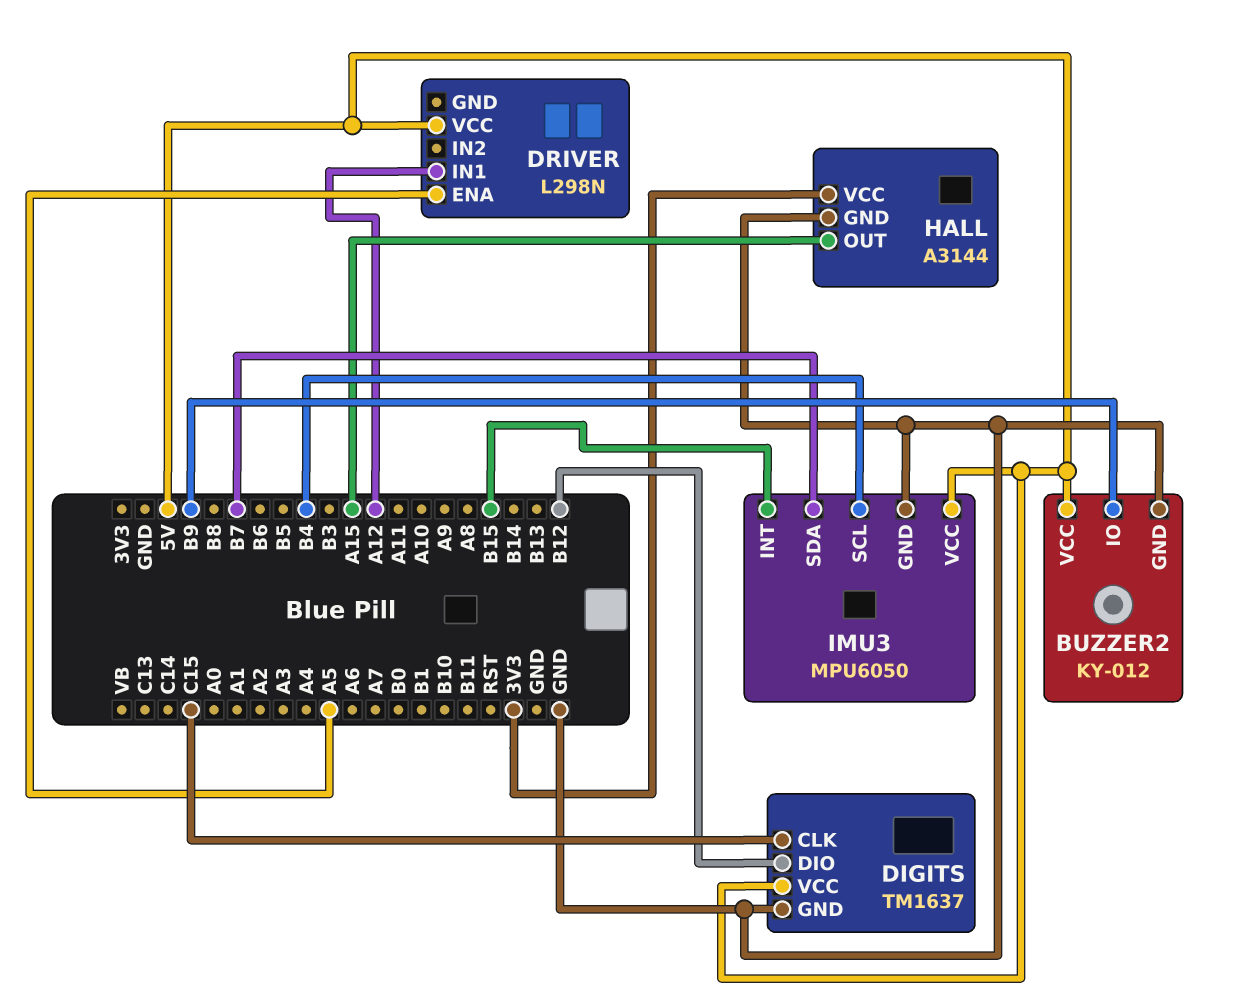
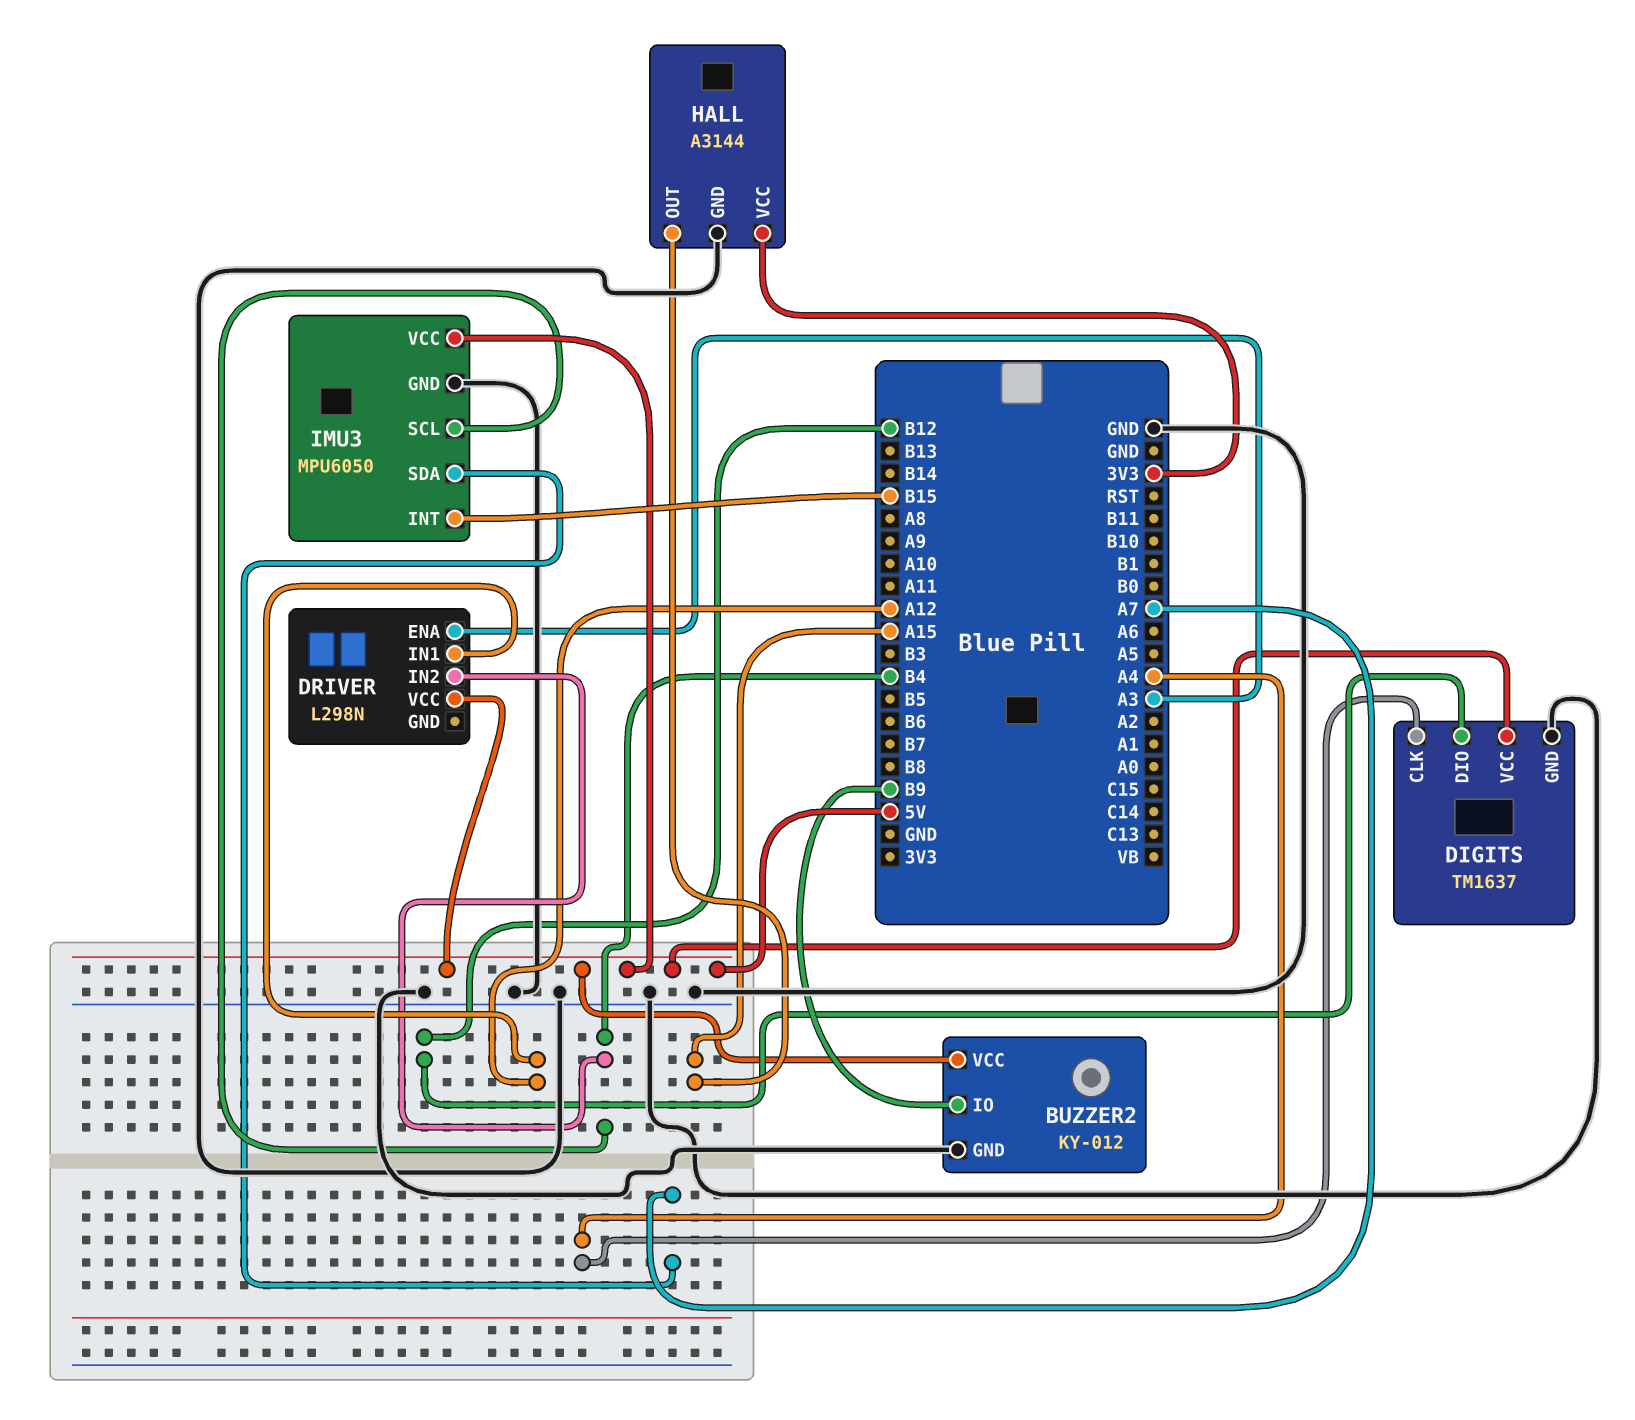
DIGITS pin CLK: C15 -> A4
DRIVER pin ENA: A5 -> A3
DRIVER pin IN2: none -> B4
IMU3 pin SDA: B7 -> A7

